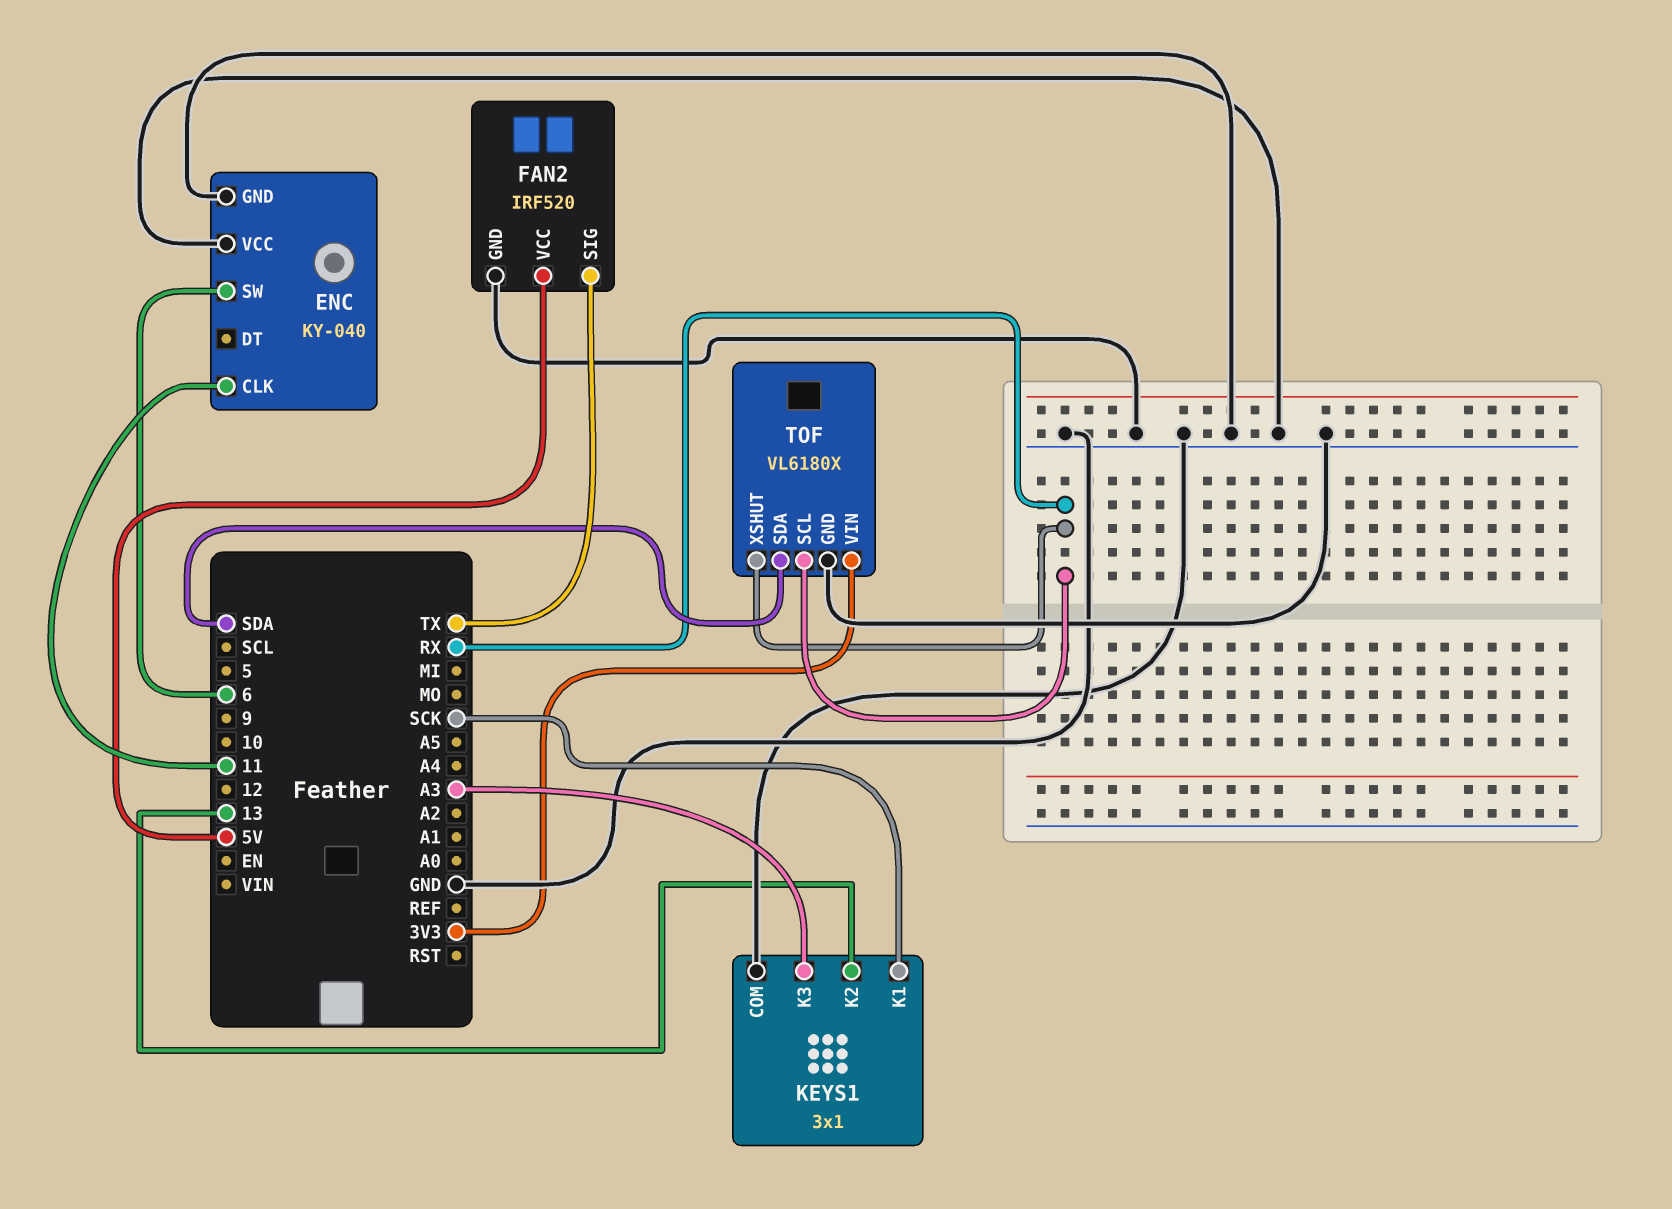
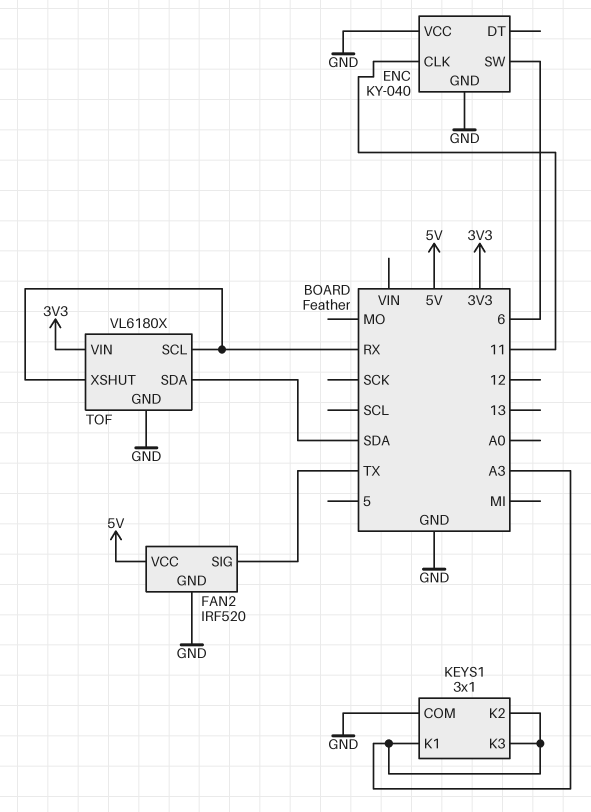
KEYS1 pin K1: SCK -> A3
KEYS1 pin K2: 13 -> A3

